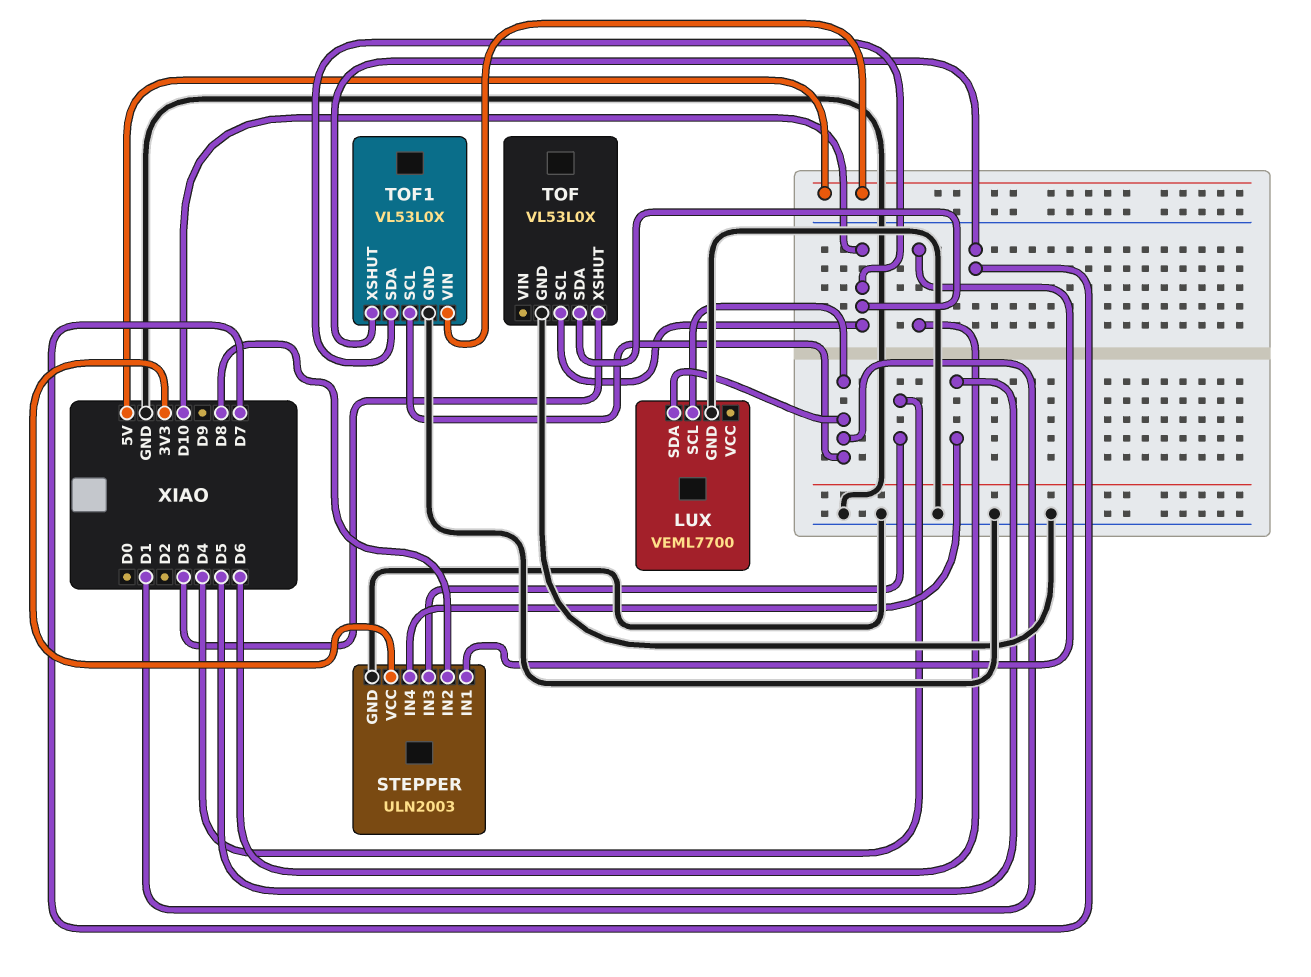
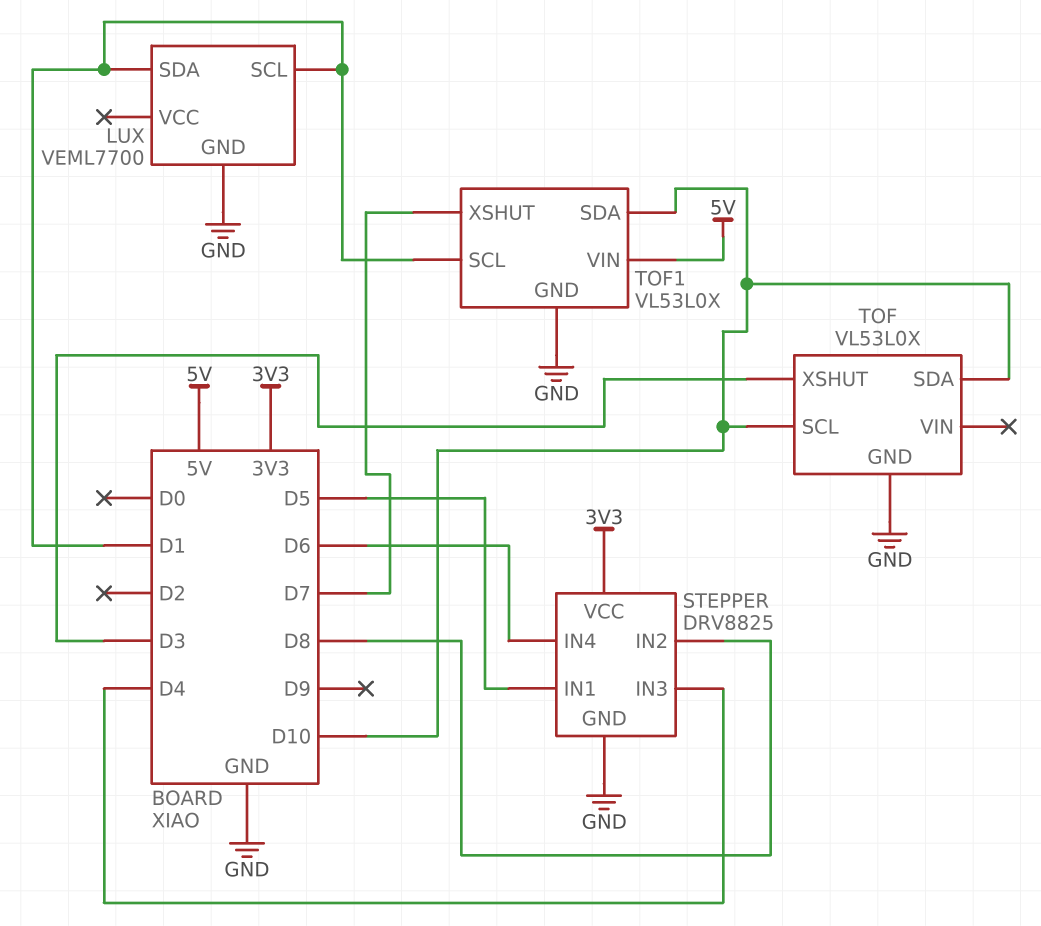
STEPPER: ULN2003 -> DRV8825
STEPPER pin IN1: D6 -> D5
STEPPER pin IN4: D5 -> D6

